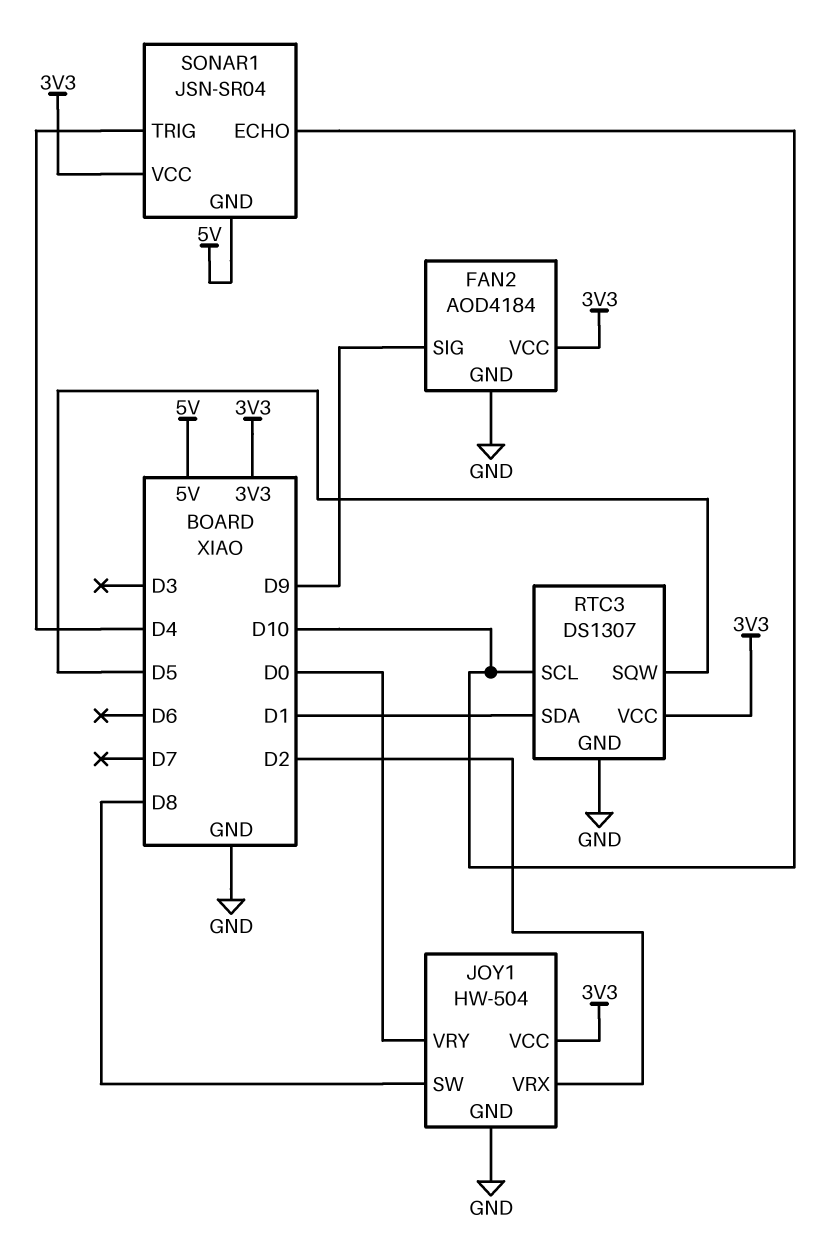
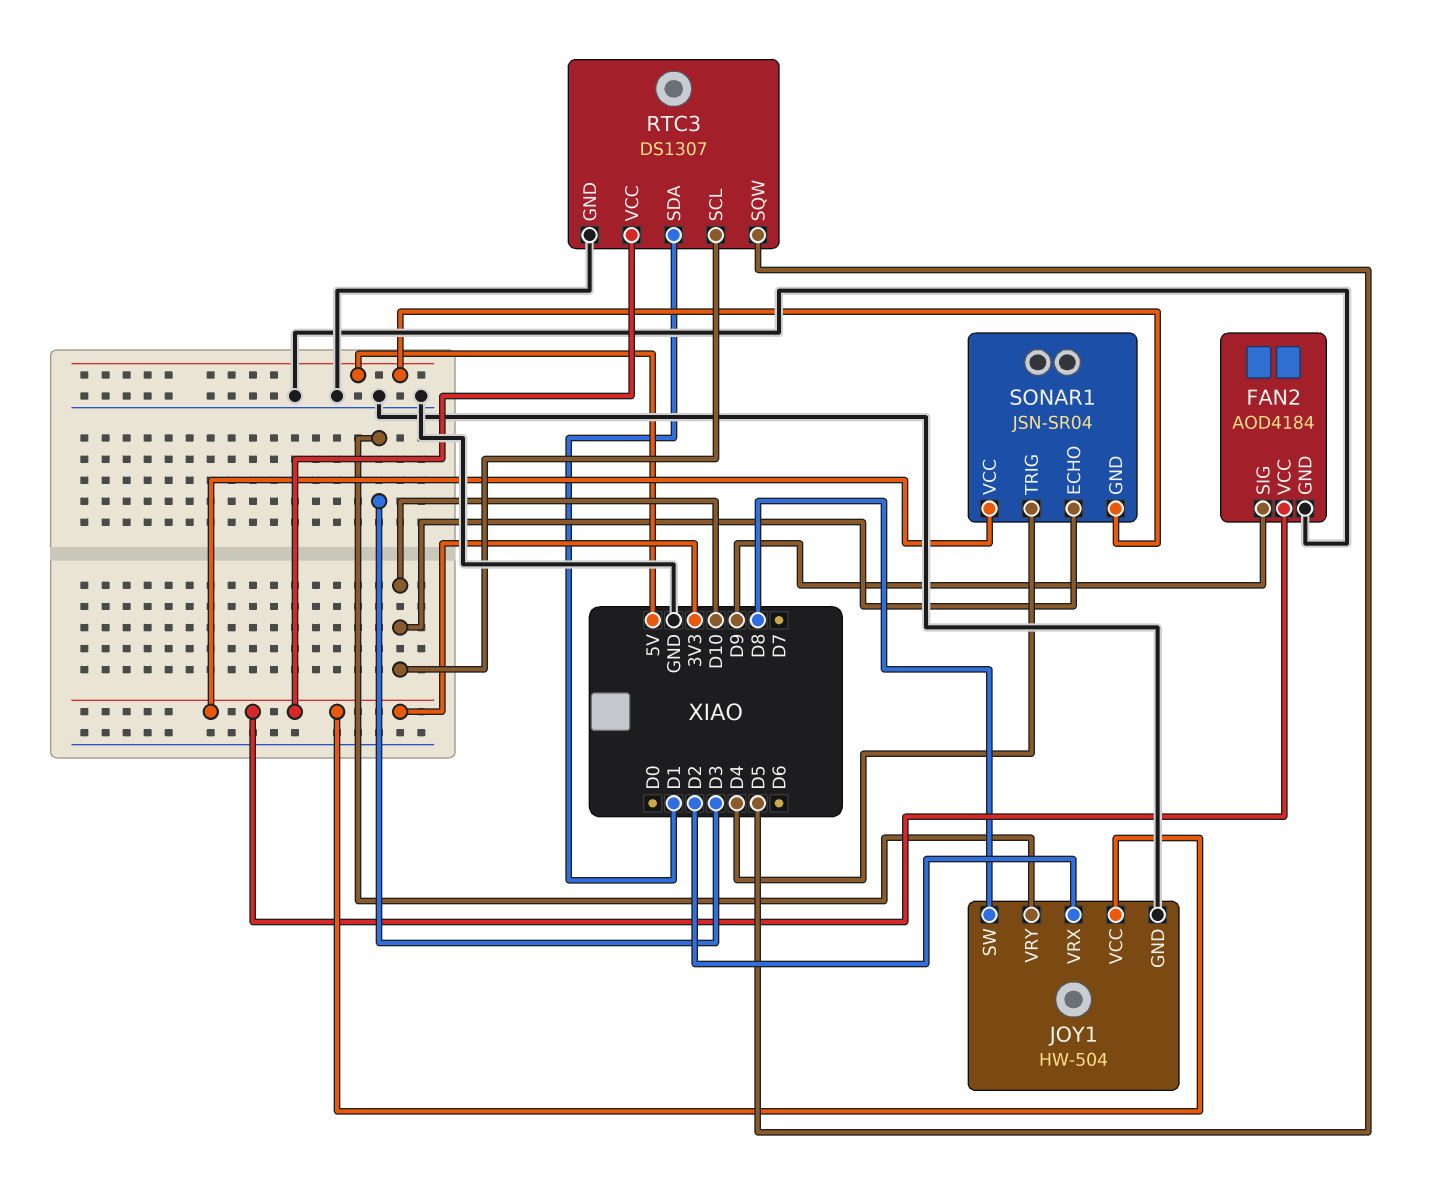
JOY1 pin VRY: D0 -> D3

